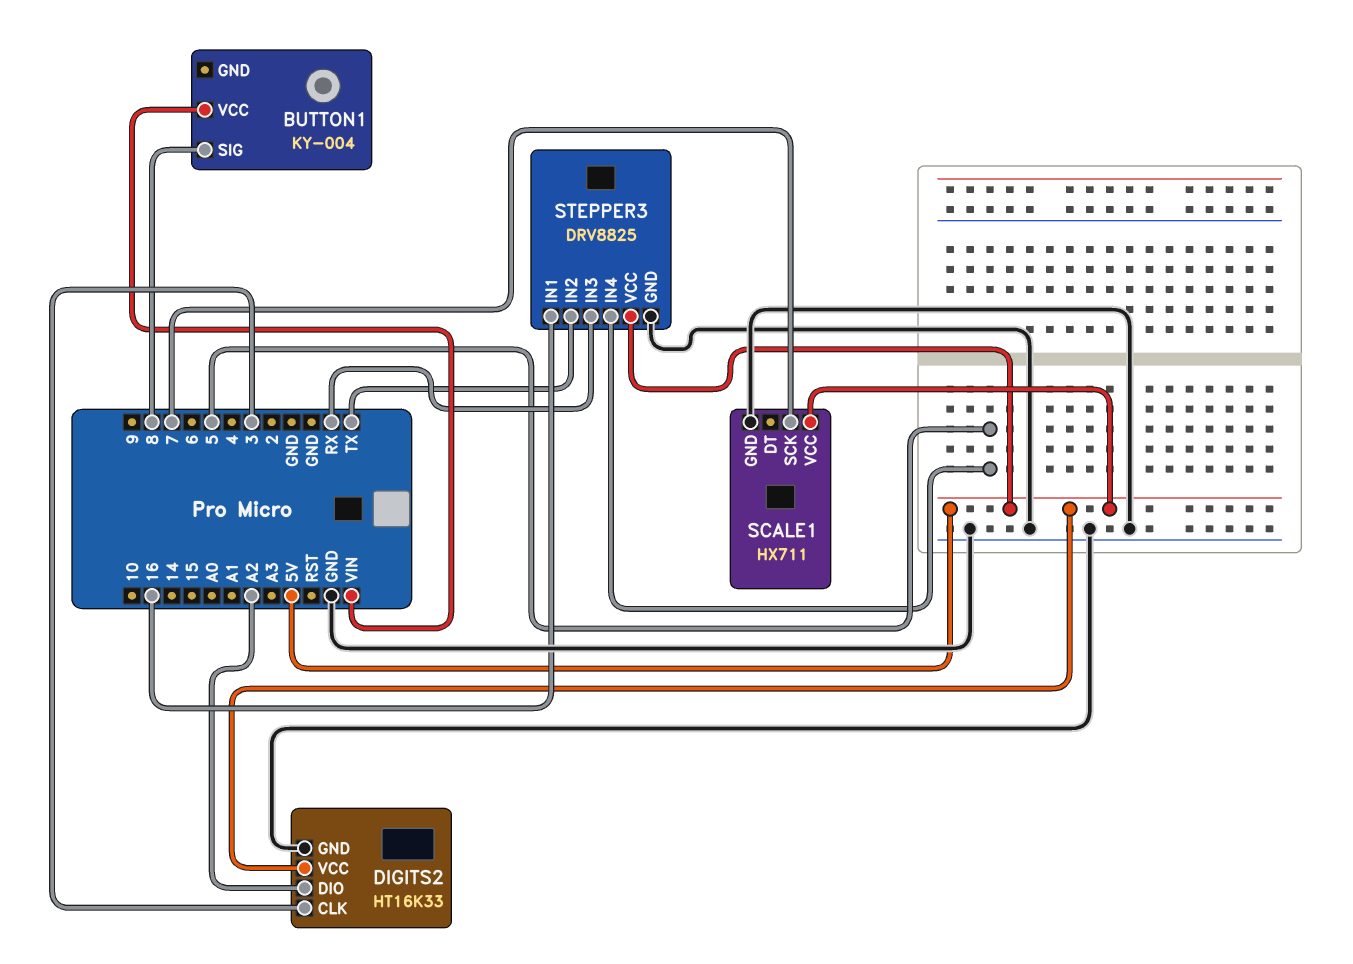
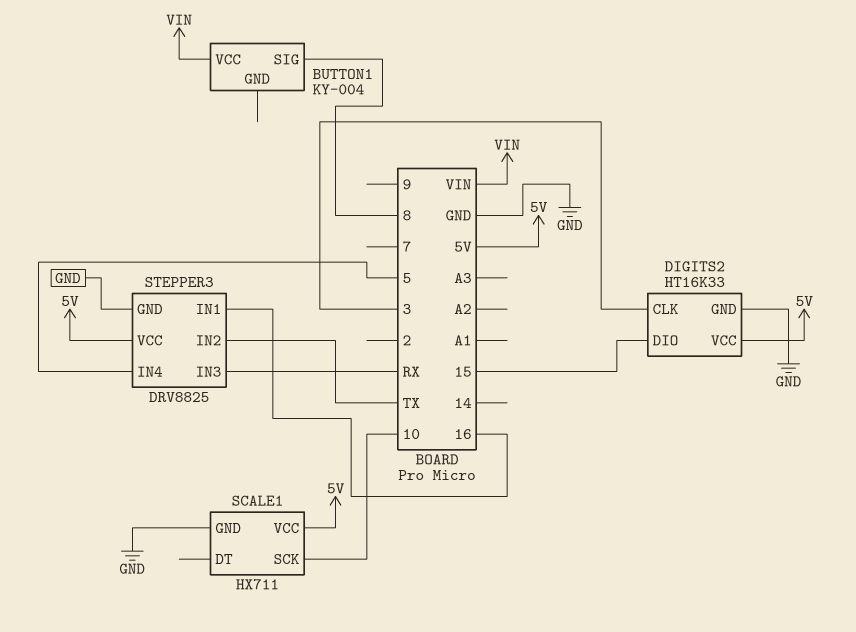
DIGITS2 pin DIO: A2 -> 15
SCALE1 pin SCK: 7 -> 10

